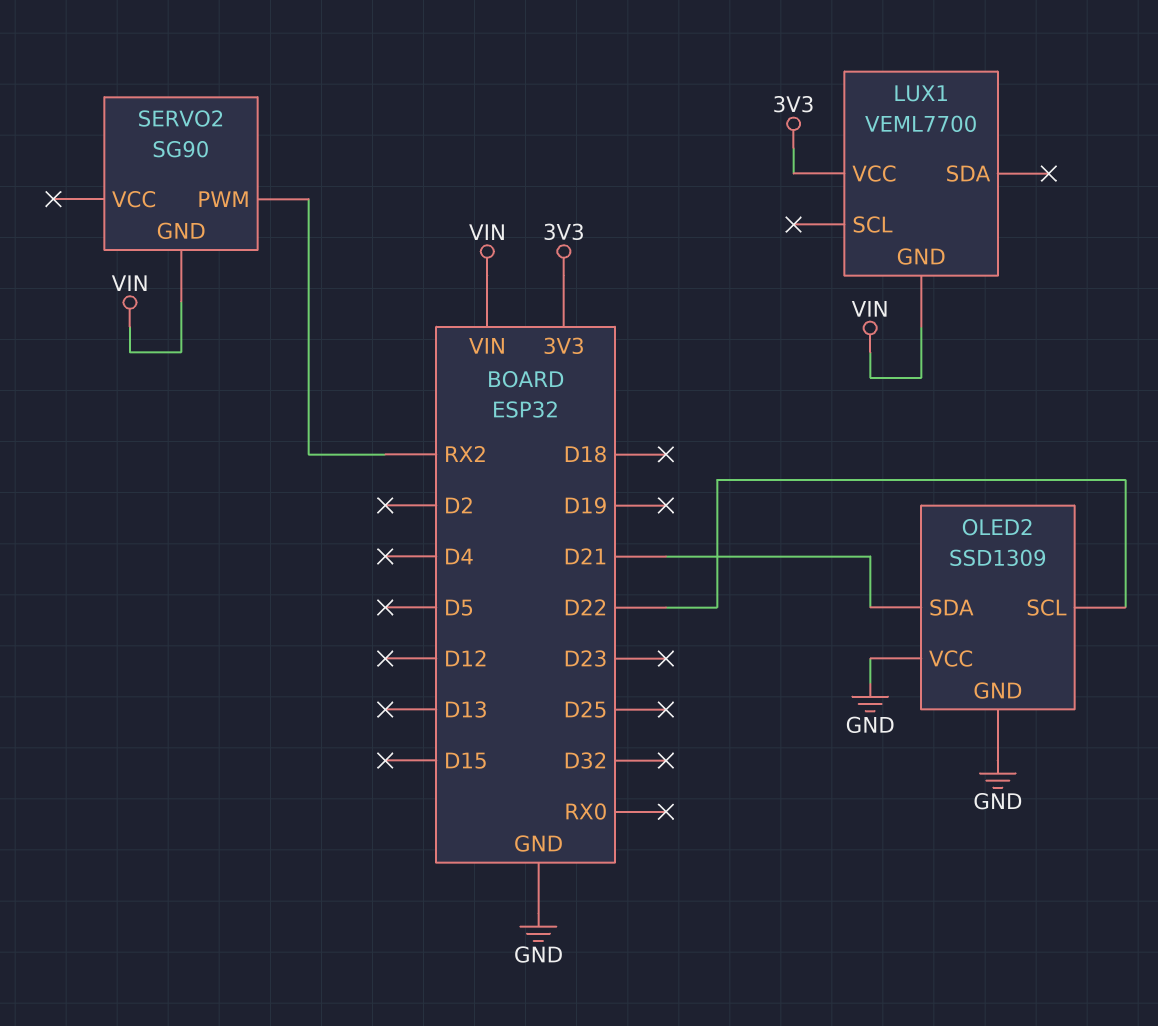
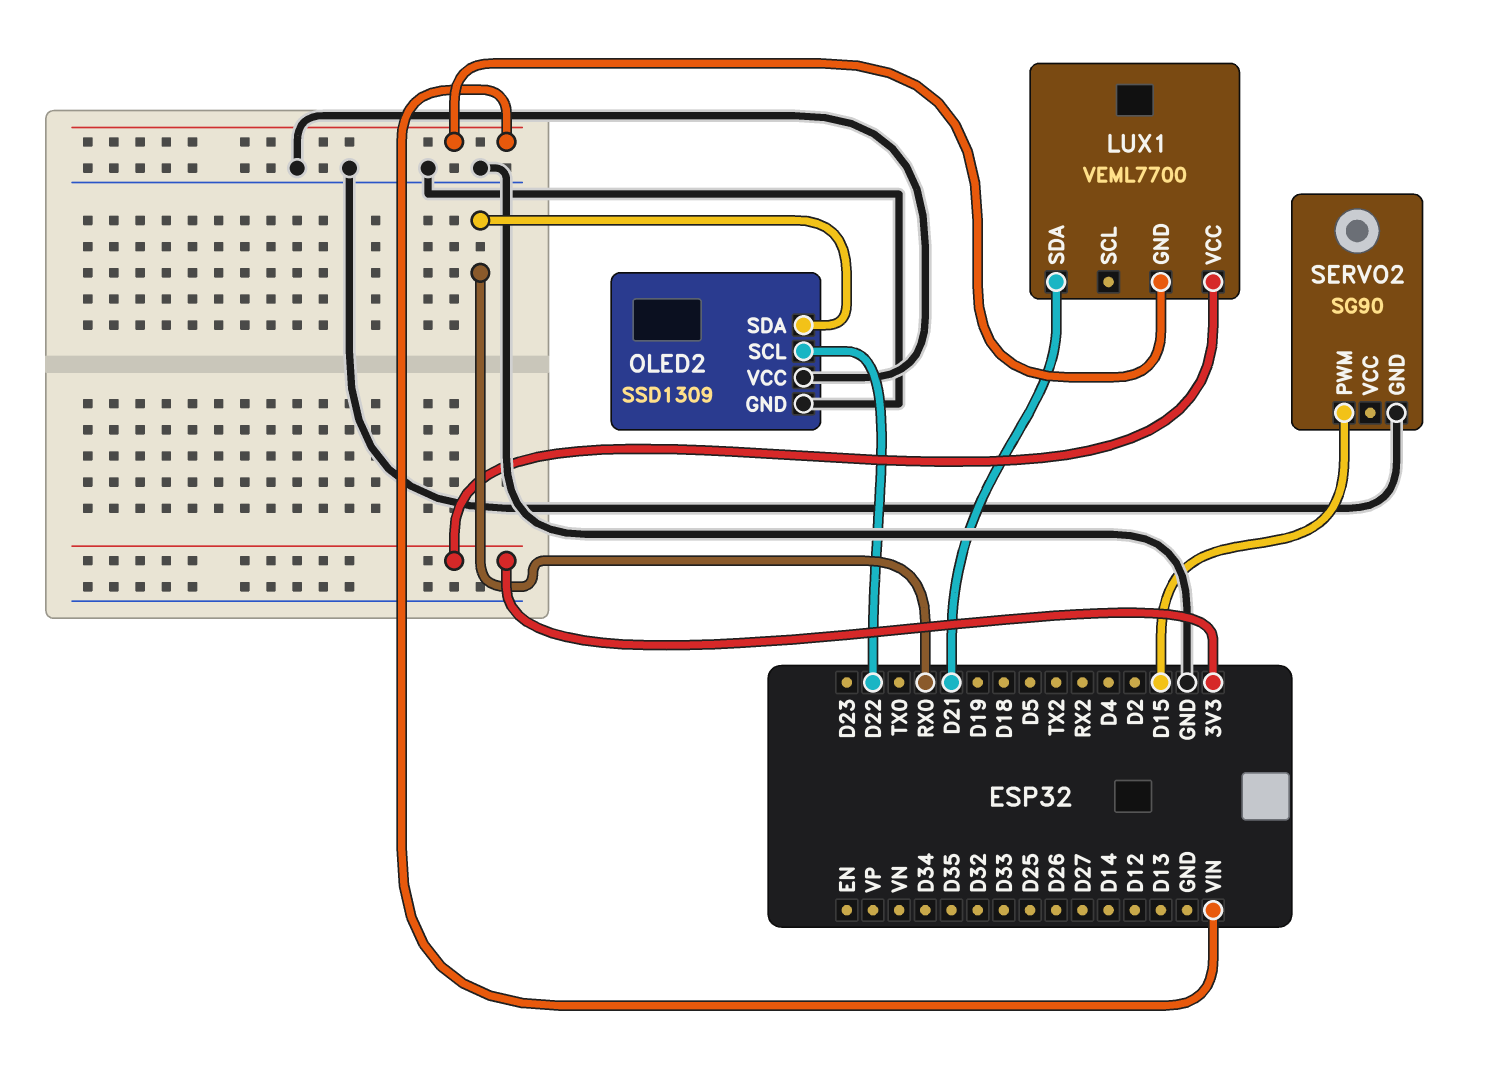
LUX1 pin SDA: none -> D21
OLED2 pin SDA: D21 -> RX0
SERVO2 pin GND: VIN -> GND
SERVO2 pin PWM: RX2 -> D15

